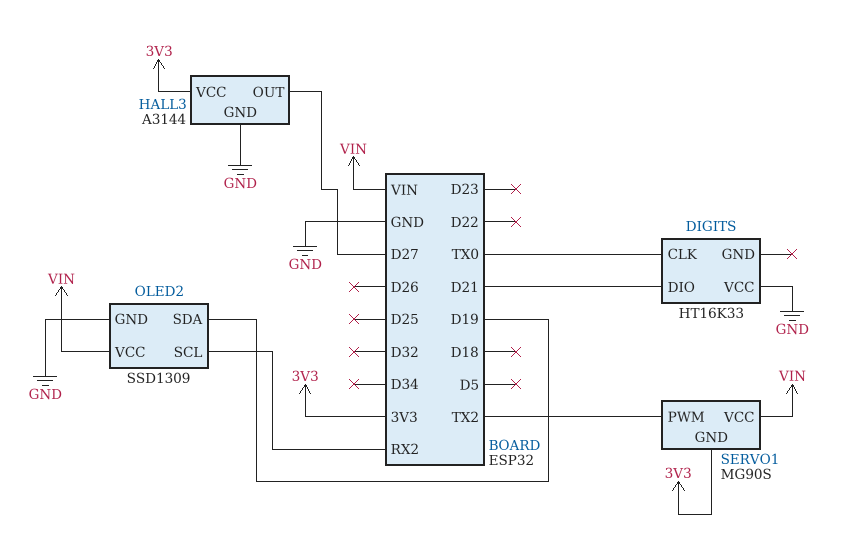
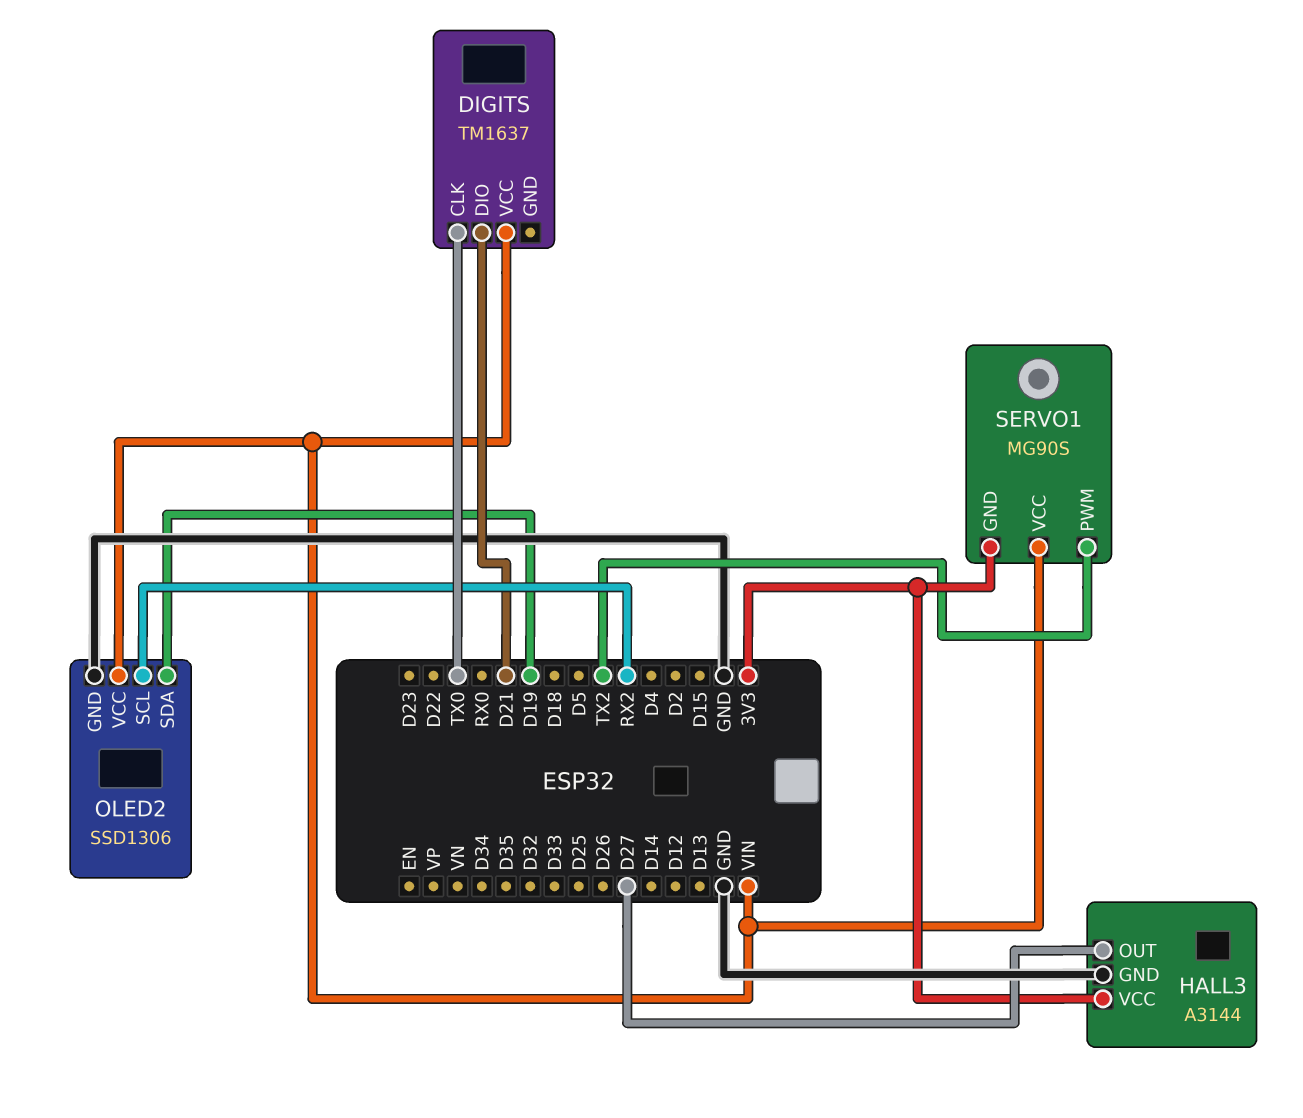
DIGITS: HT16K33 -> TM1637
DIGITS pin VCC: GND -> VIN
OLED2: SSD1309 -> SSD1306

